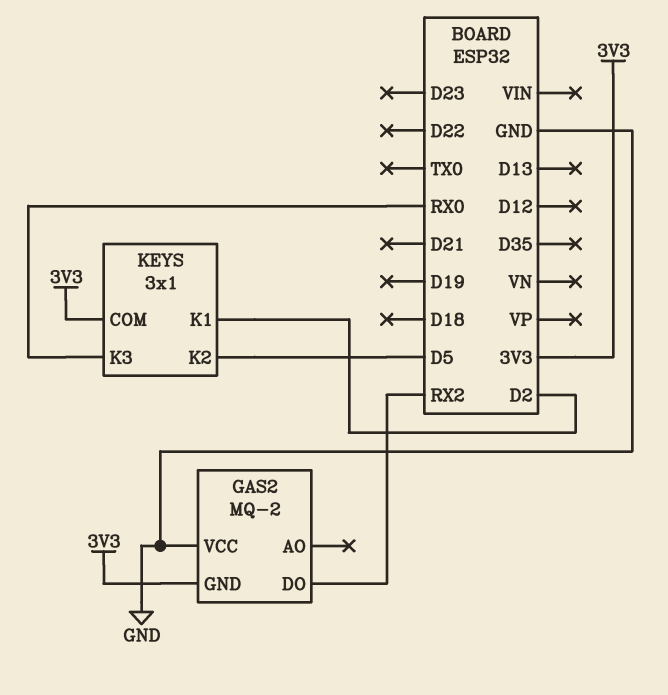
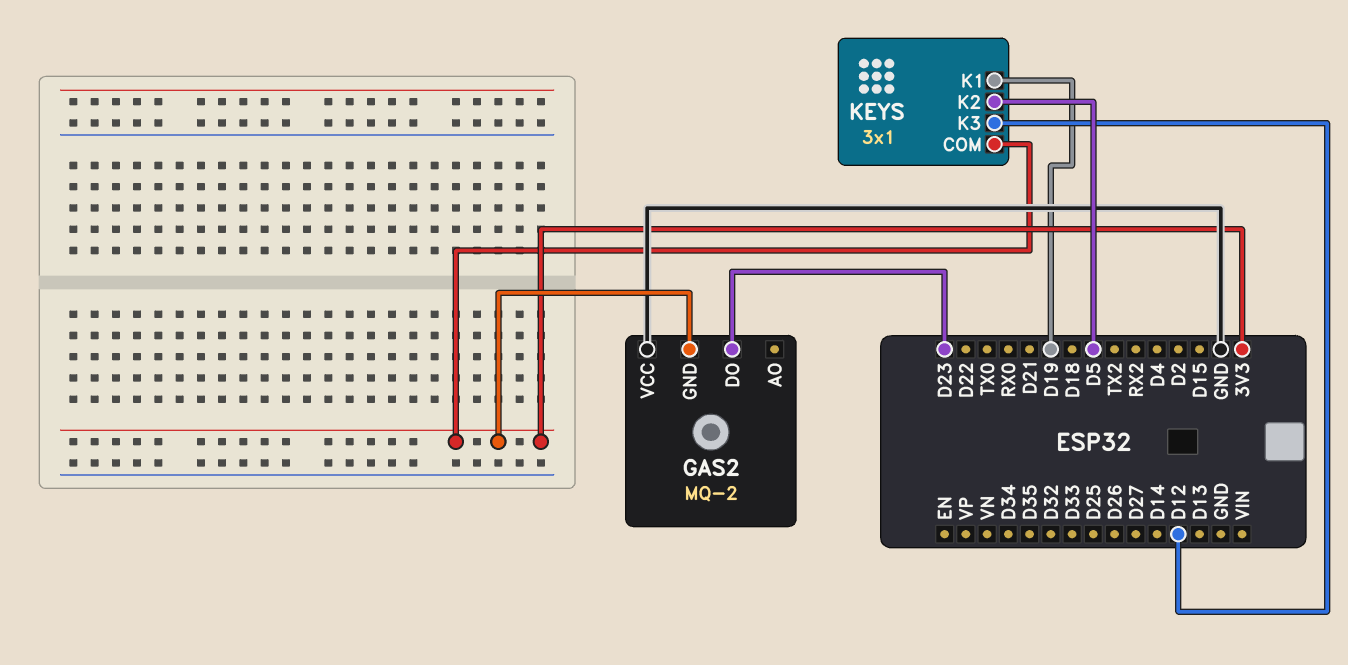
GAS2 pin DO: RX2 -> D23
KEYS pin K1: D2 -> D19
KEYS pin K3: RX0 -> D12

